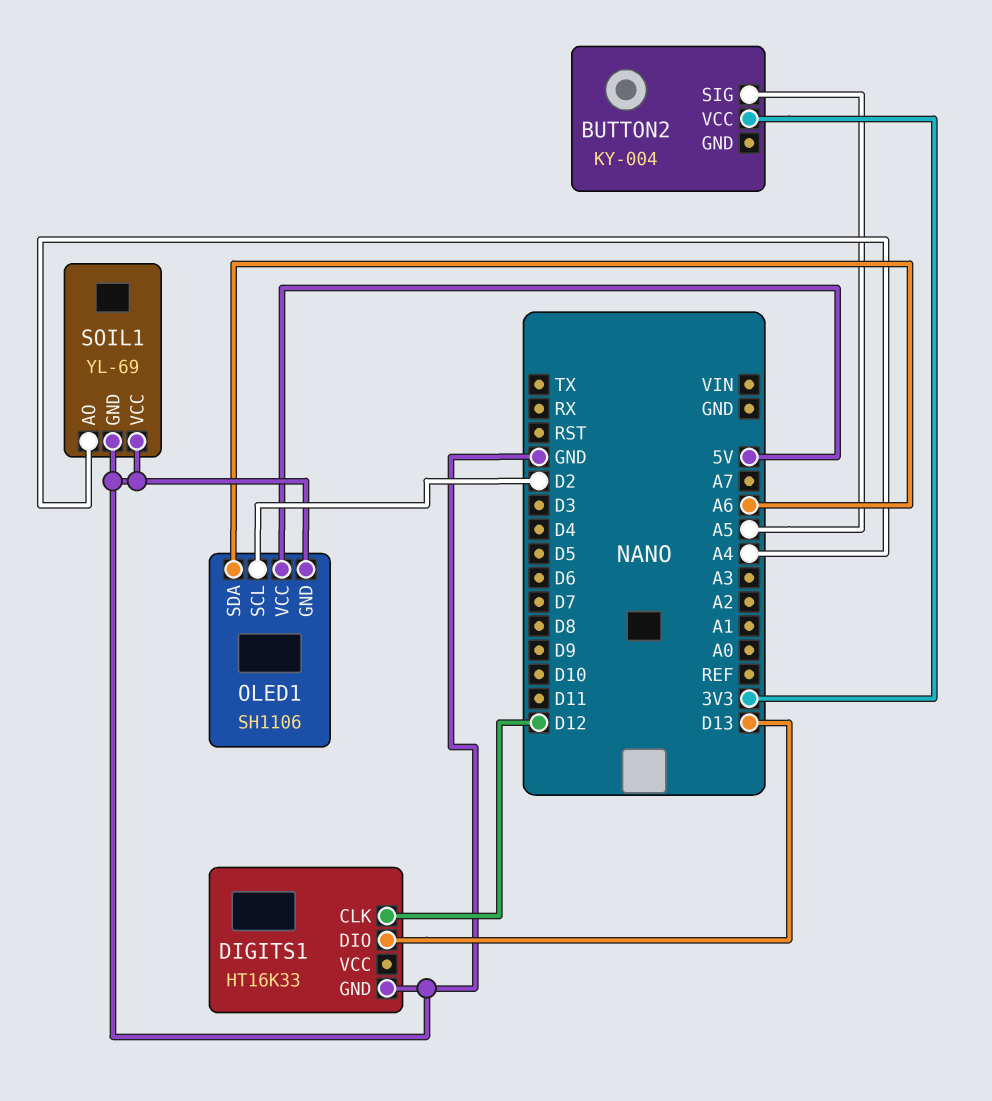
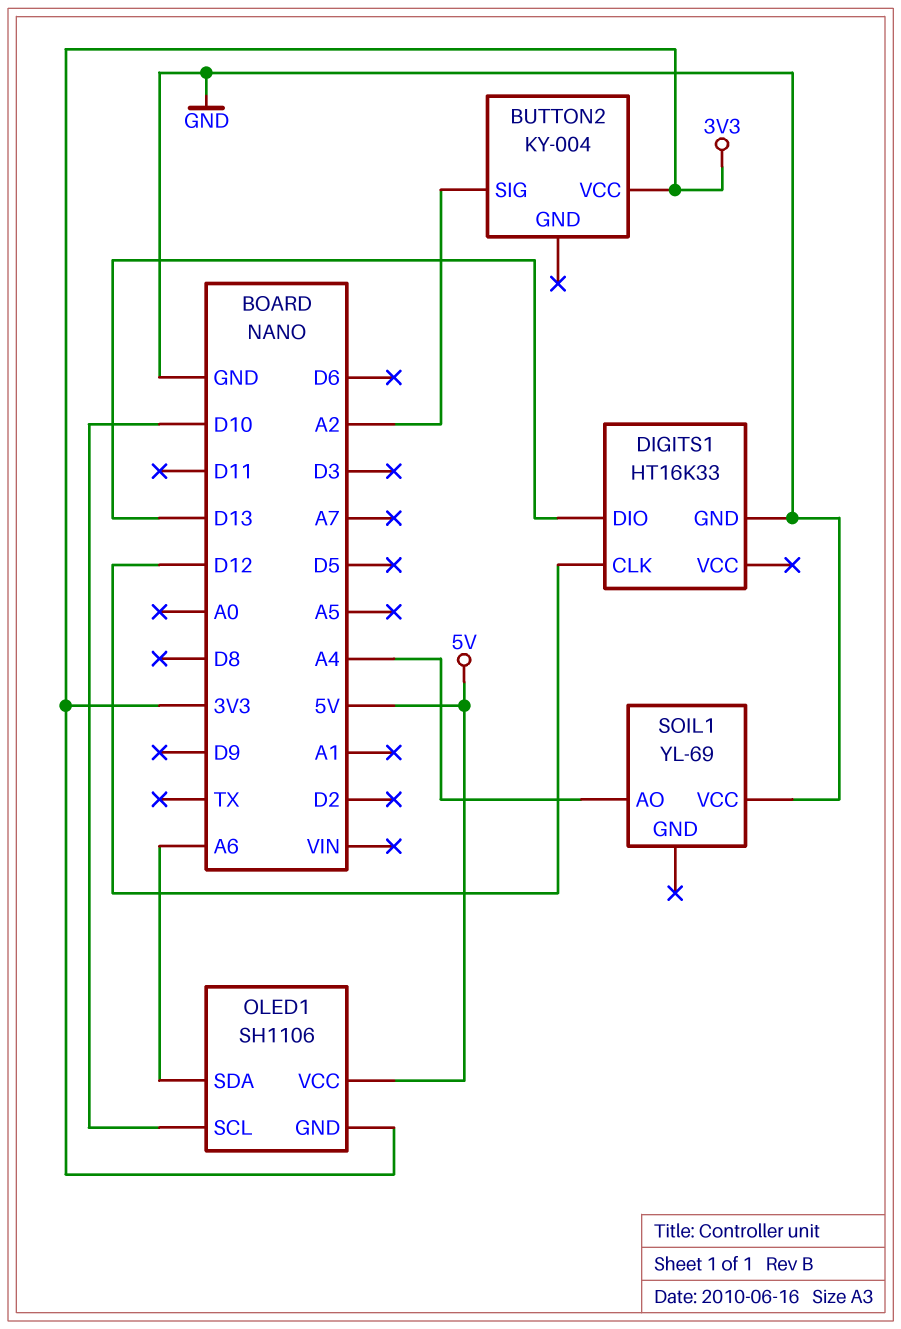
BUTTON2 pin SIG: A5 -> A2
OLED1 pin GND: GND -> 3V3
OLED1 pin SCL: D2 -> D10
SOIL1 pin GND: GND -> none

